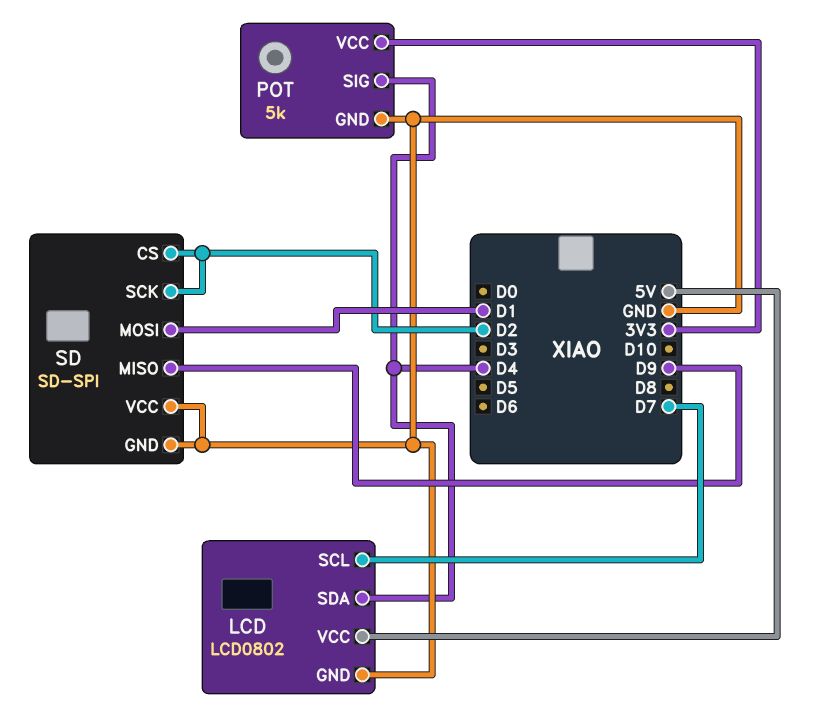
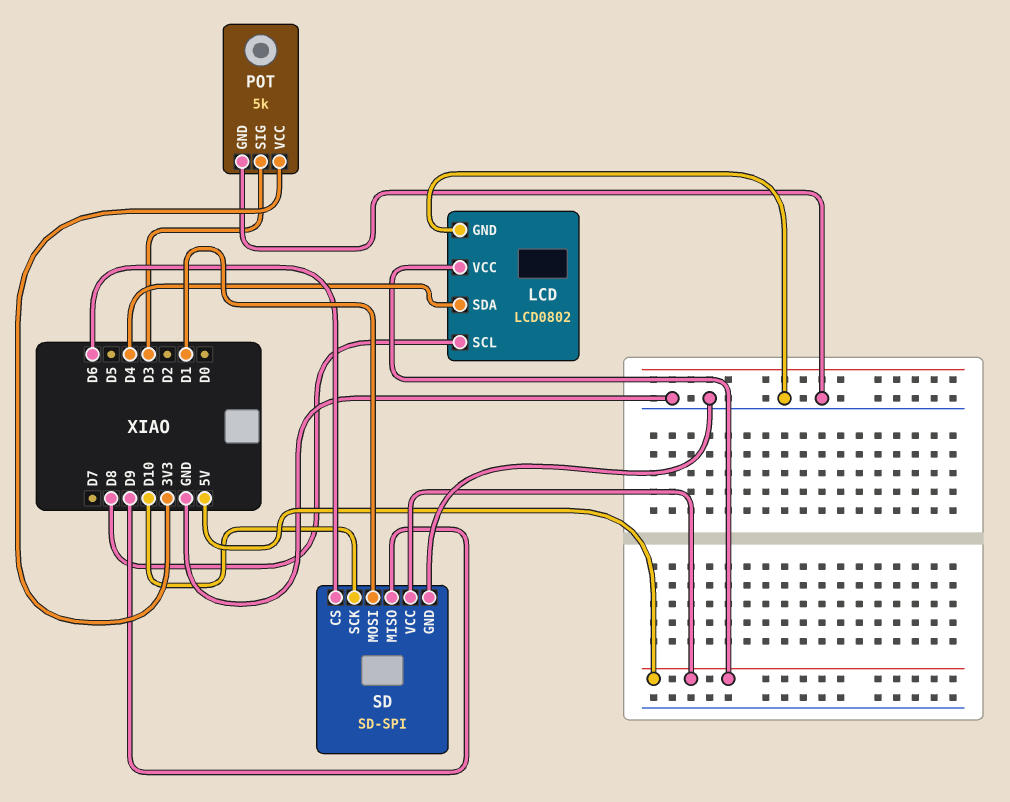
LCD pin SCL: D7 -> D8
POT pin SIG: D4 -> D3
SD pin CS: D2 -> D6
SD pin SCK: D2 -> D10
SD pin VCC: GND -> 5V

